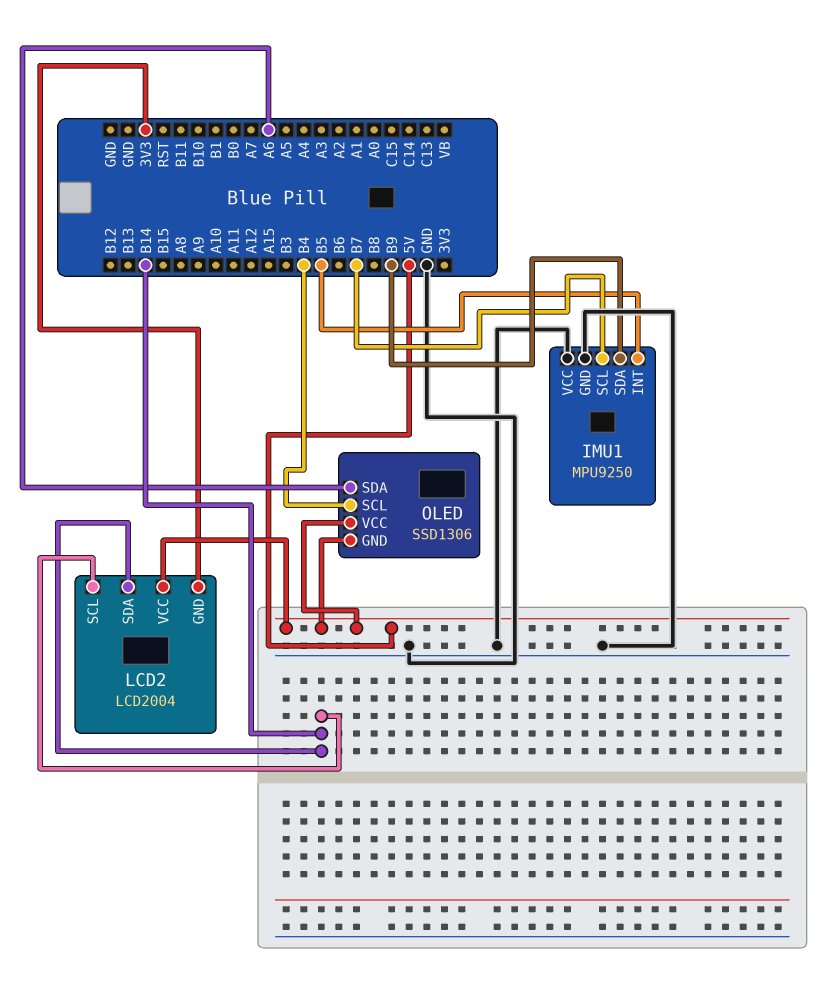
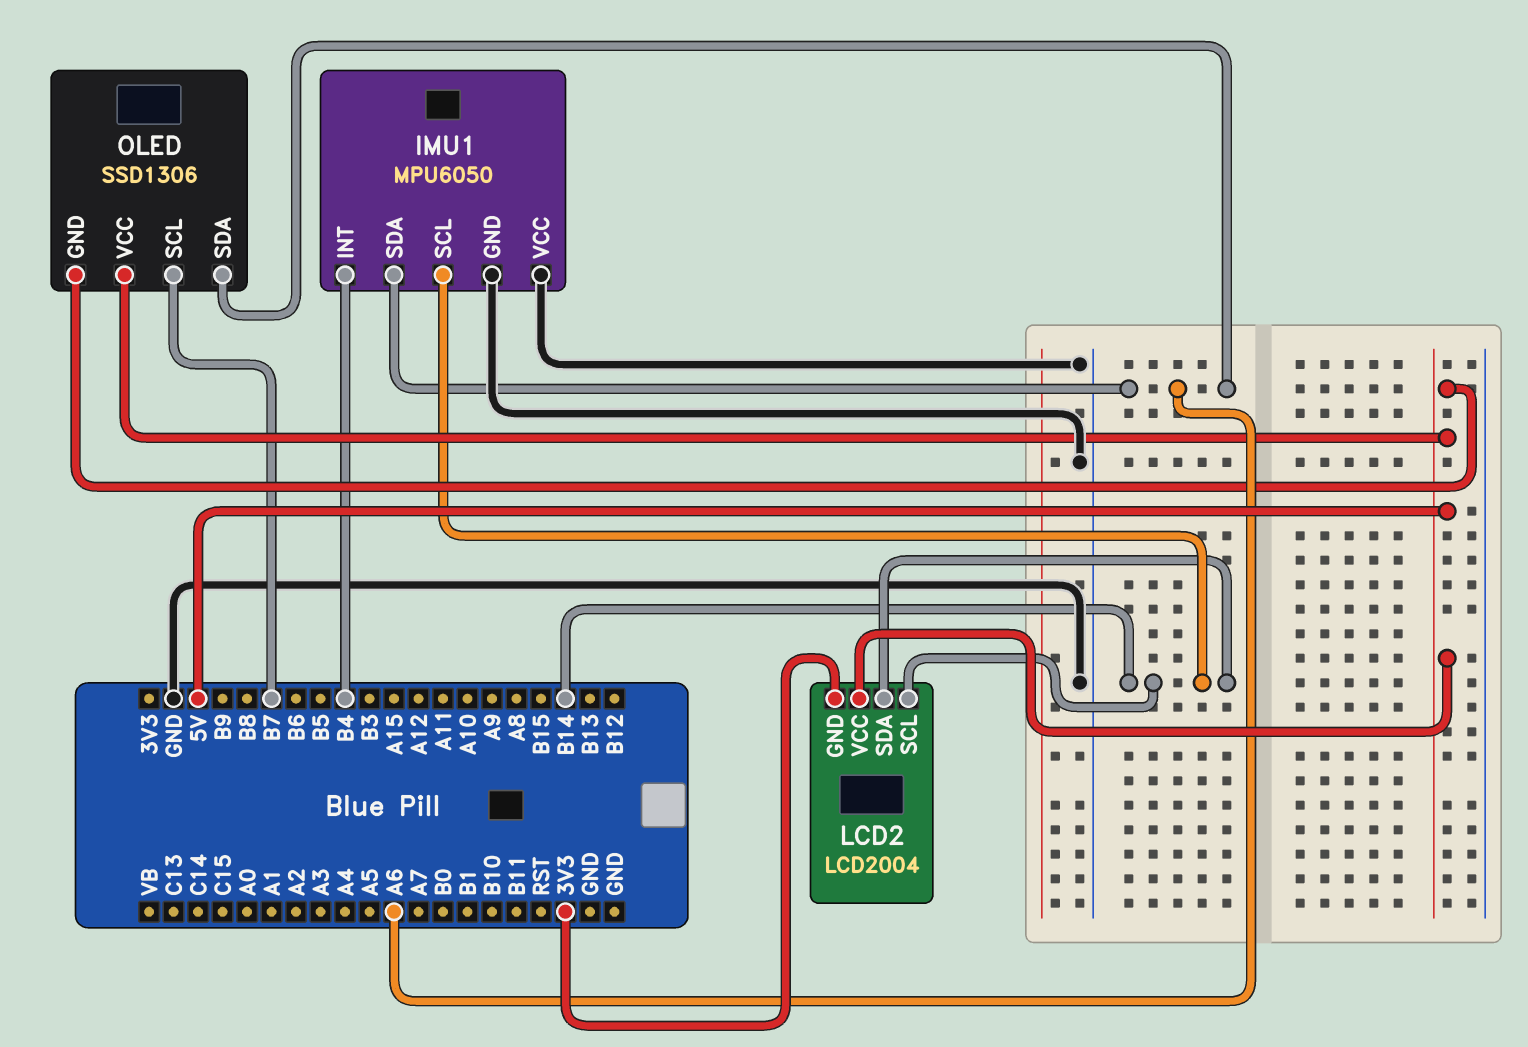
IMU1: MPU9250 -> MPU6050
IMU1 pin INT: B5 -> B4
IMU1 pin SCL: B7 -> B14
IMU1 pin SDA: B9 -> A6
OLED pin SCL: B4 -> B7

